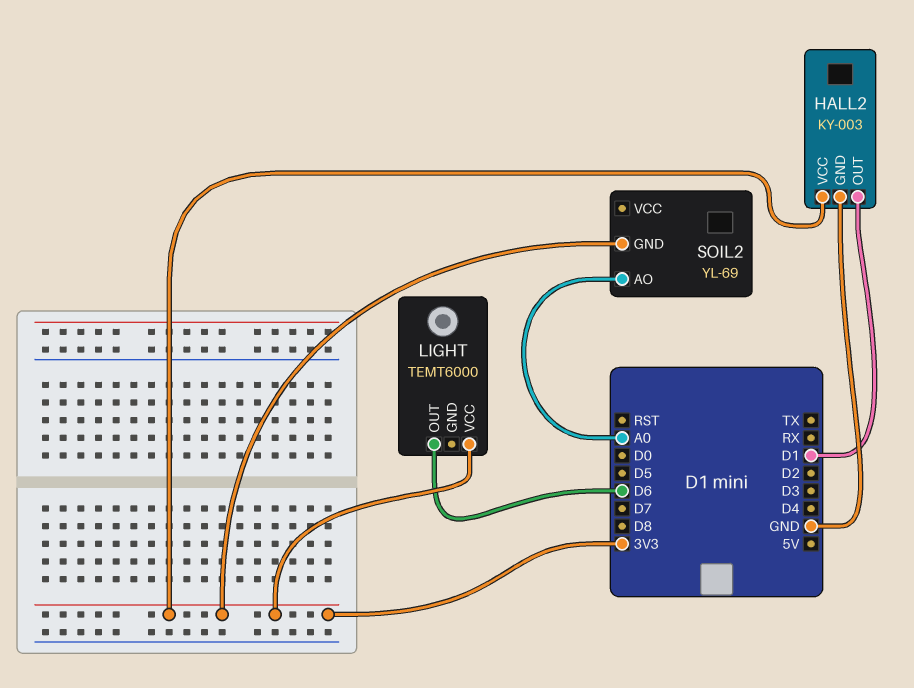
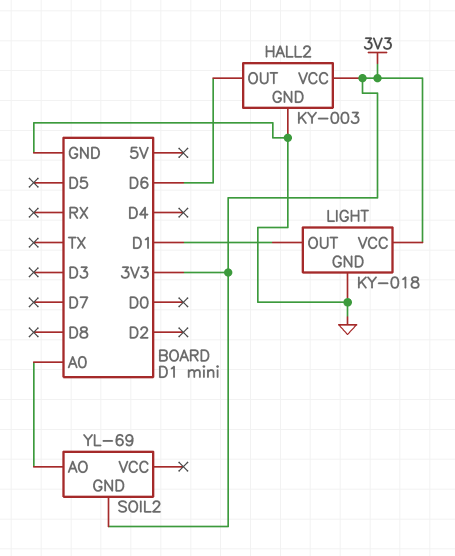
HALL2 pin OUT: D1 -> D6
LIGHT: TEMT6000 -> KY-018
LIGHT pin GND: none -> GND
LIGHT pin OUT: D6 -> D1

